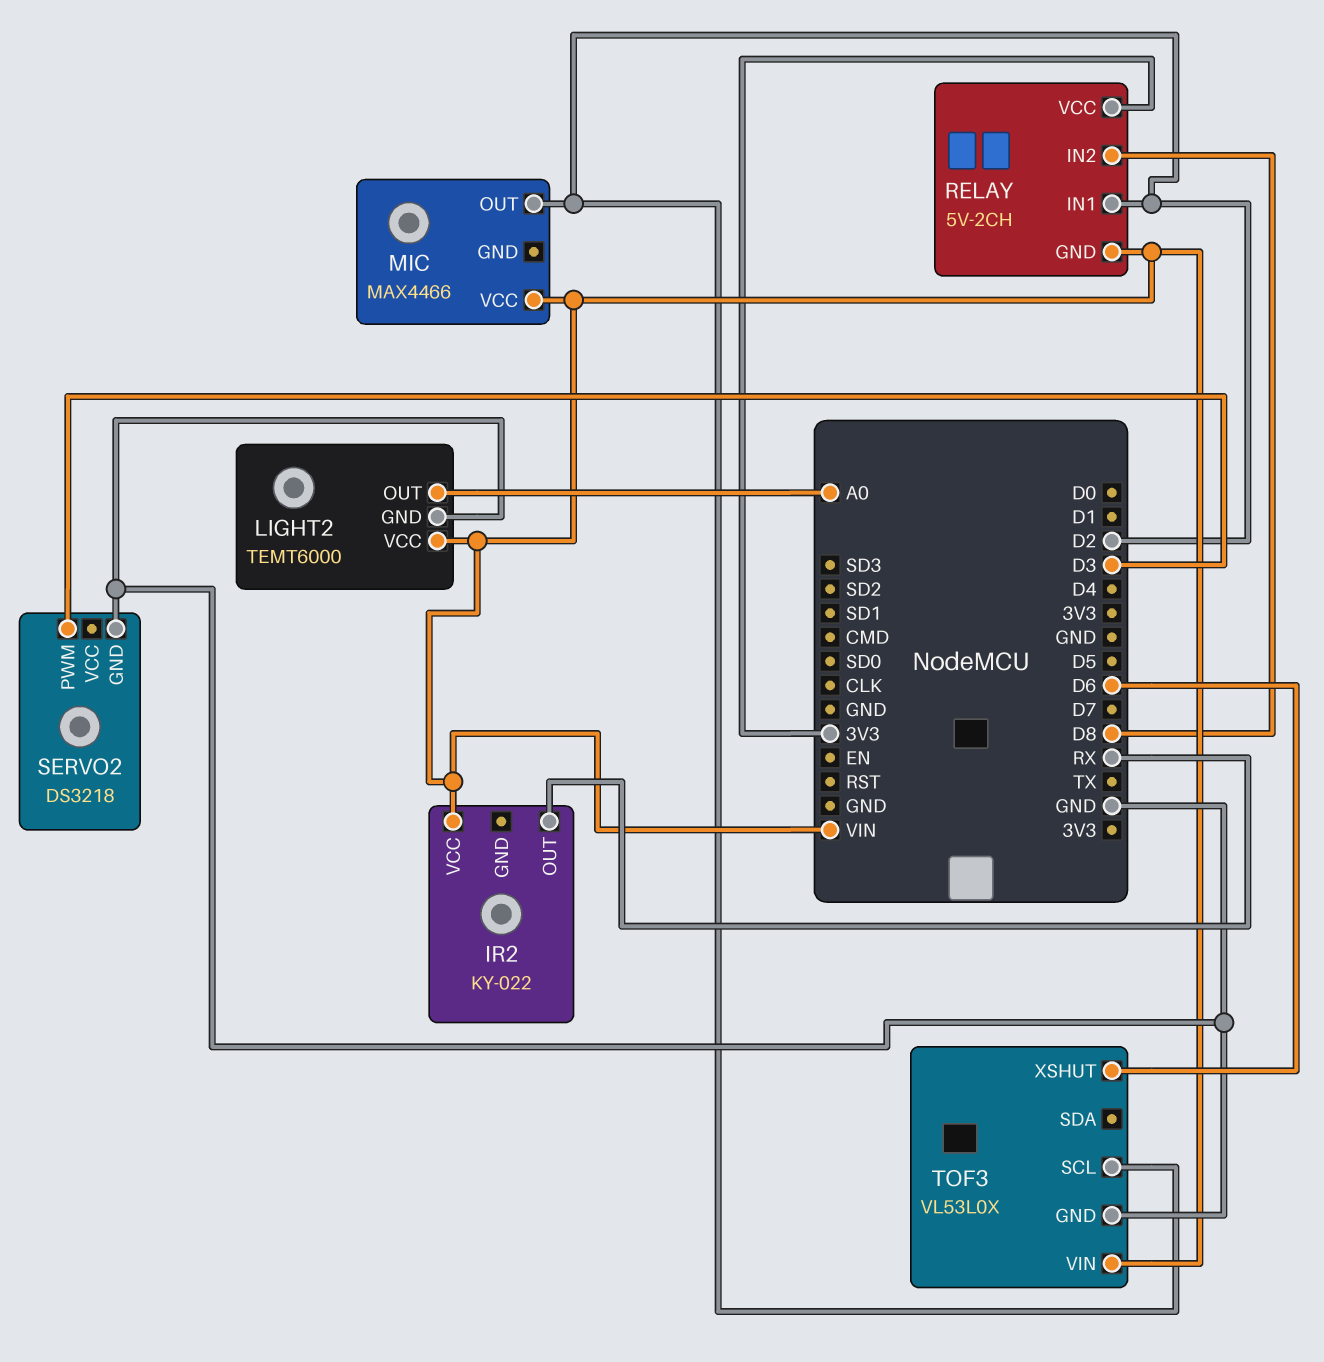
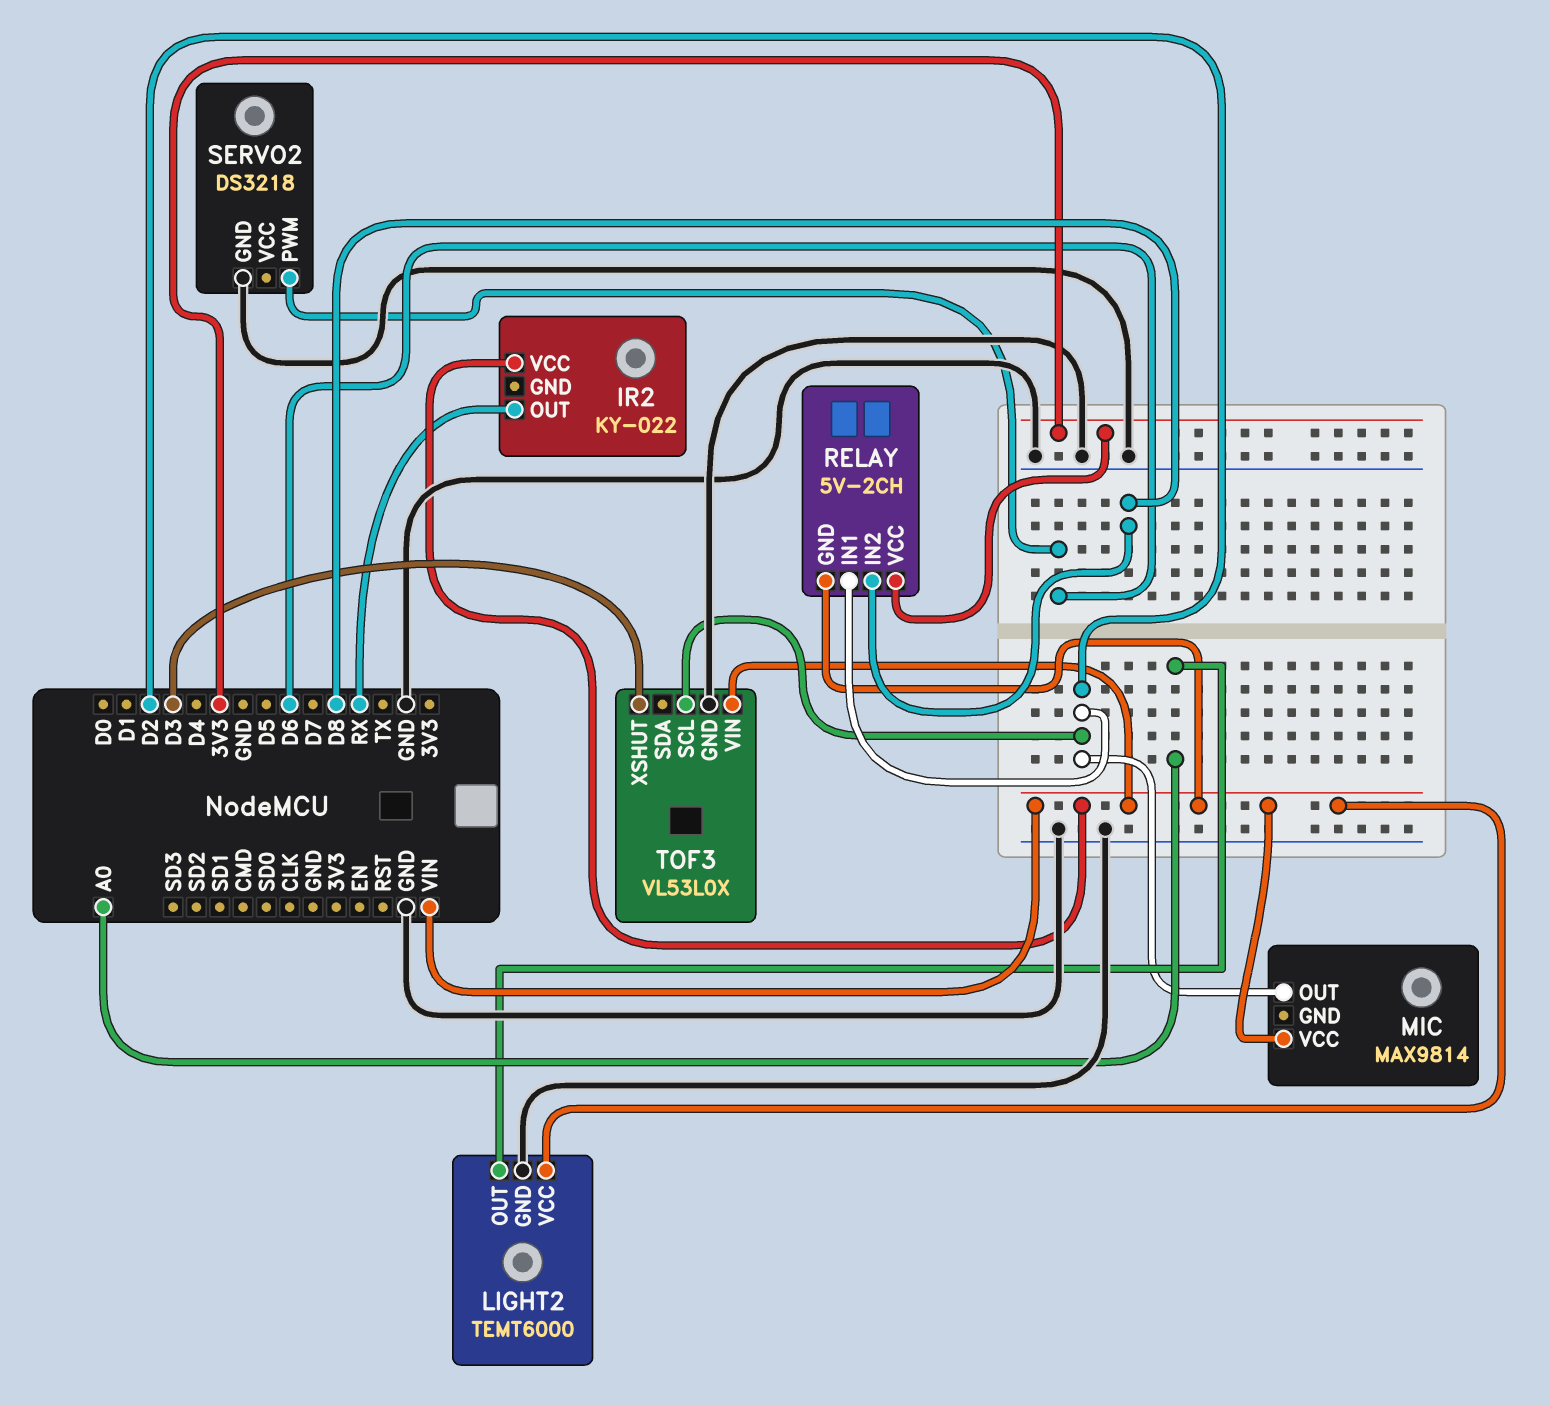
MIC: MAX4466 -> MAX9814
SERVO2 pin PWM: D3 -> D6
TOF3 pin XSHUT: D6 -> D3

